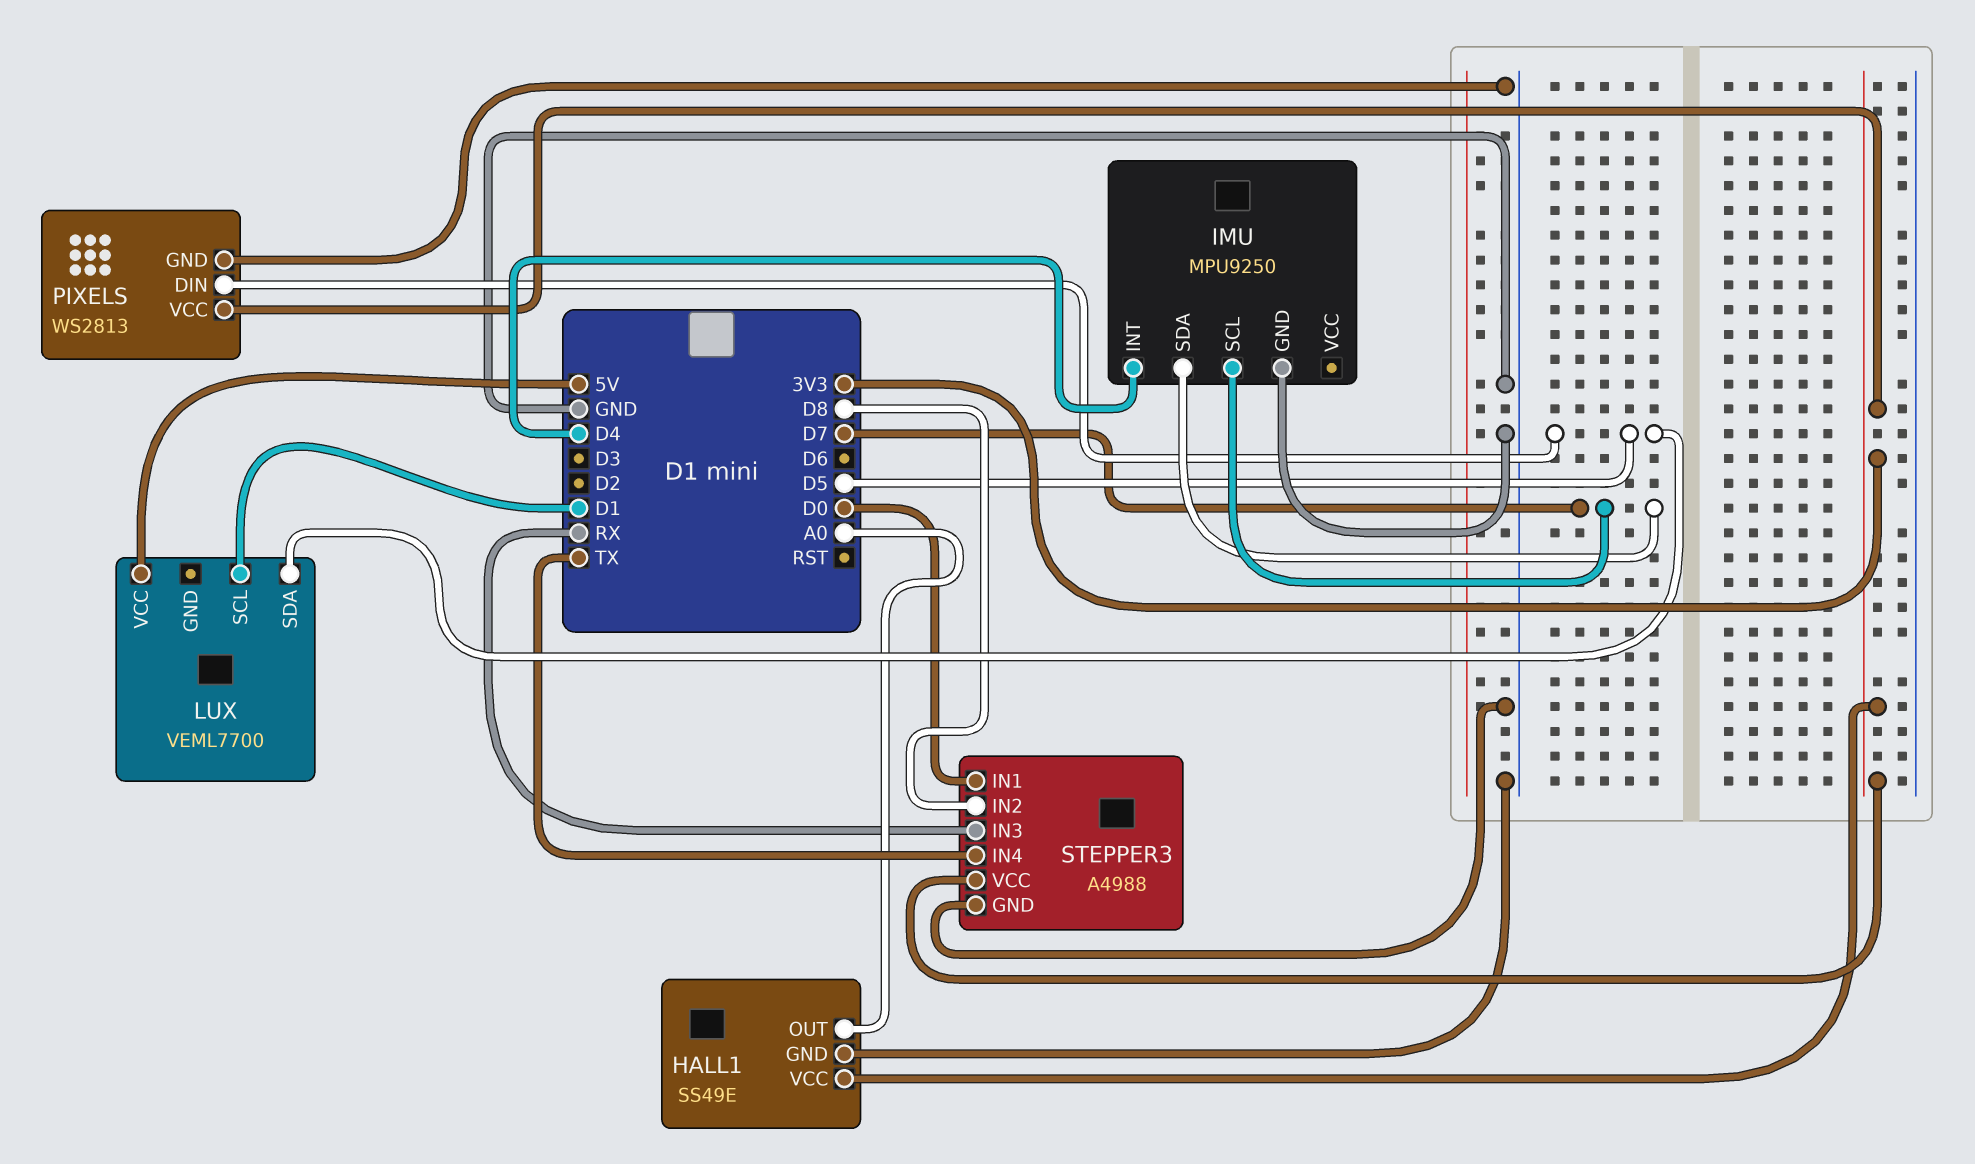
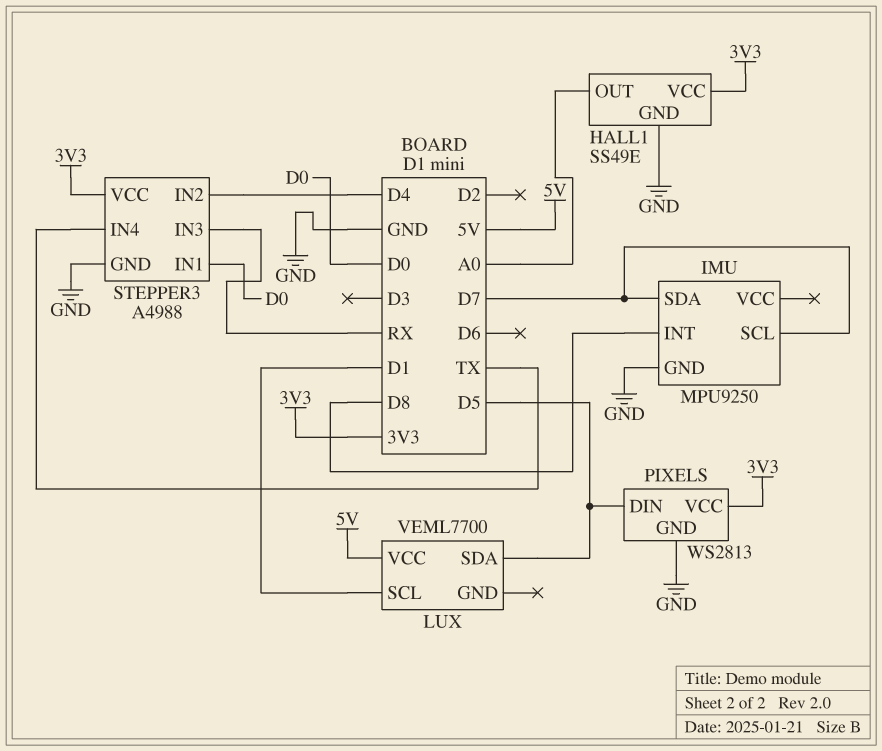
IMU pin INT: D4 -> D8
STEPPER3 pin IN2: D8 -> D4

